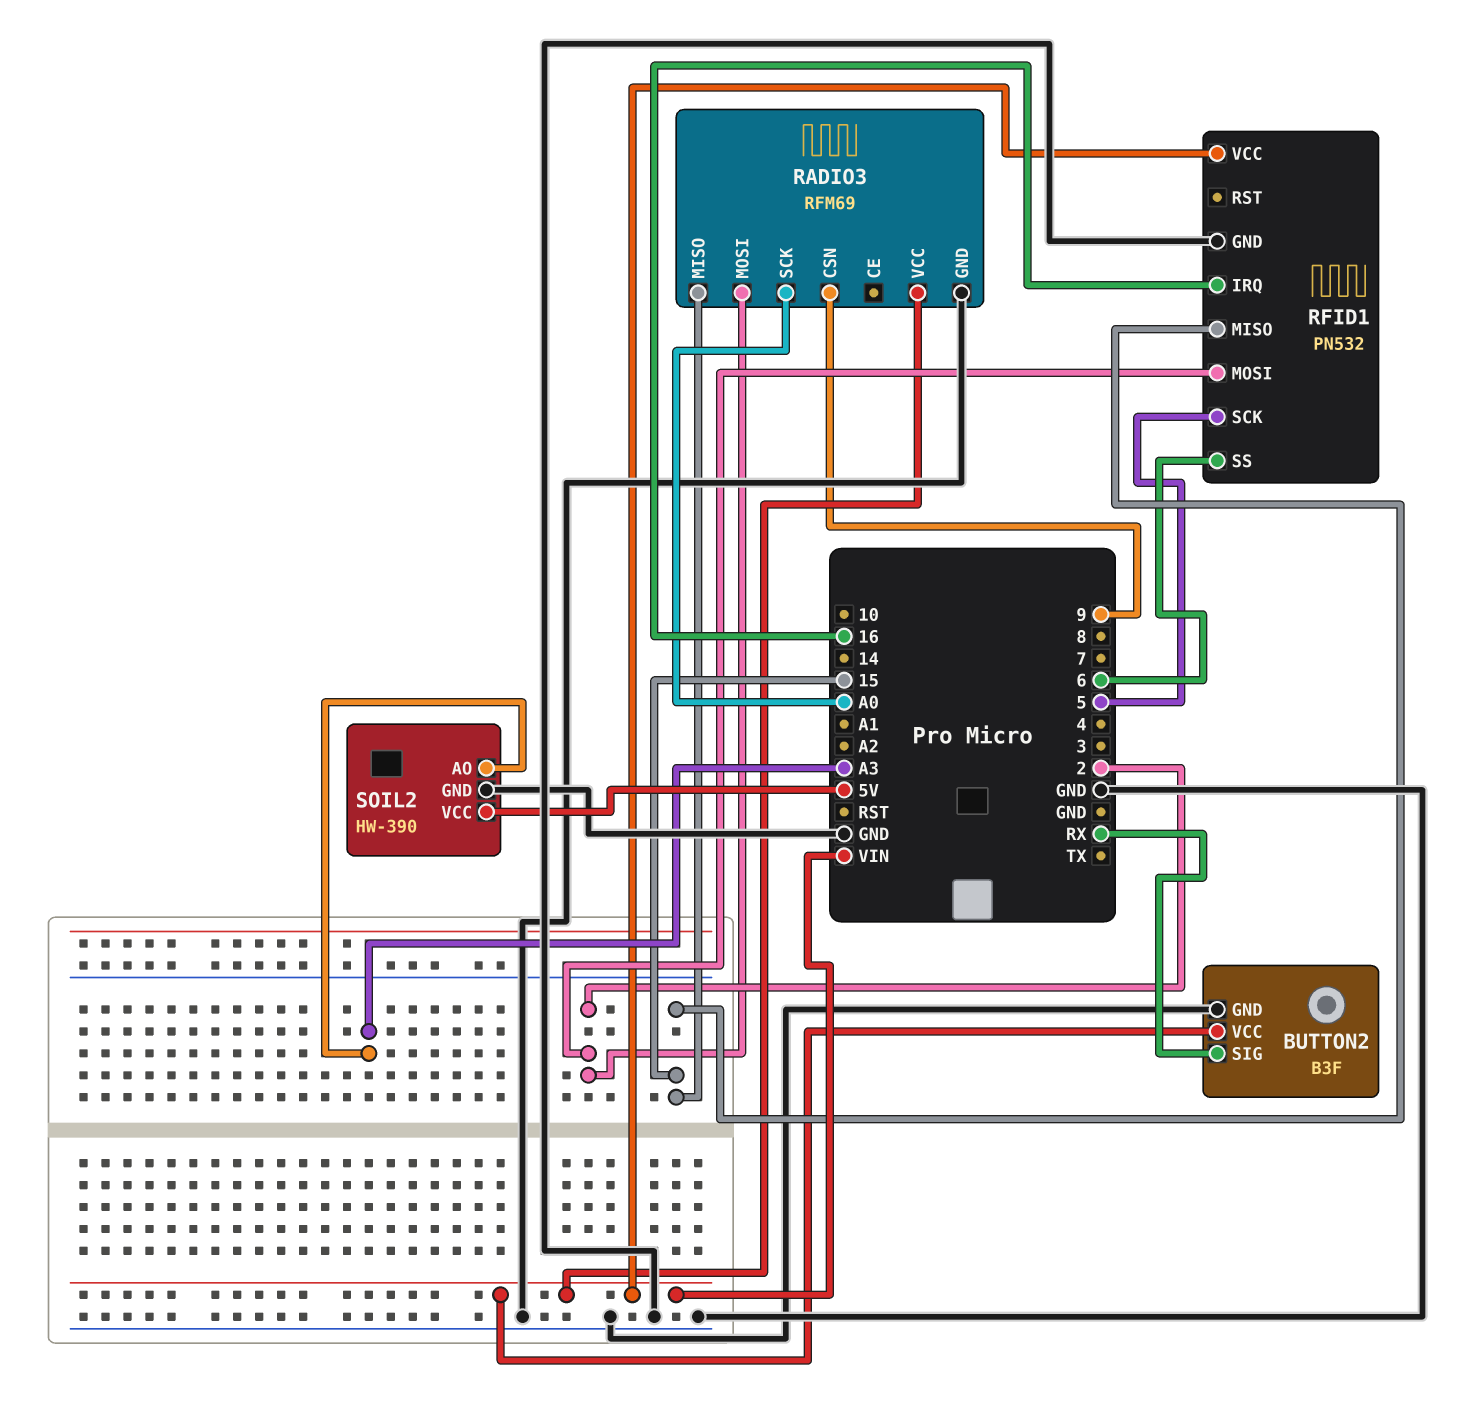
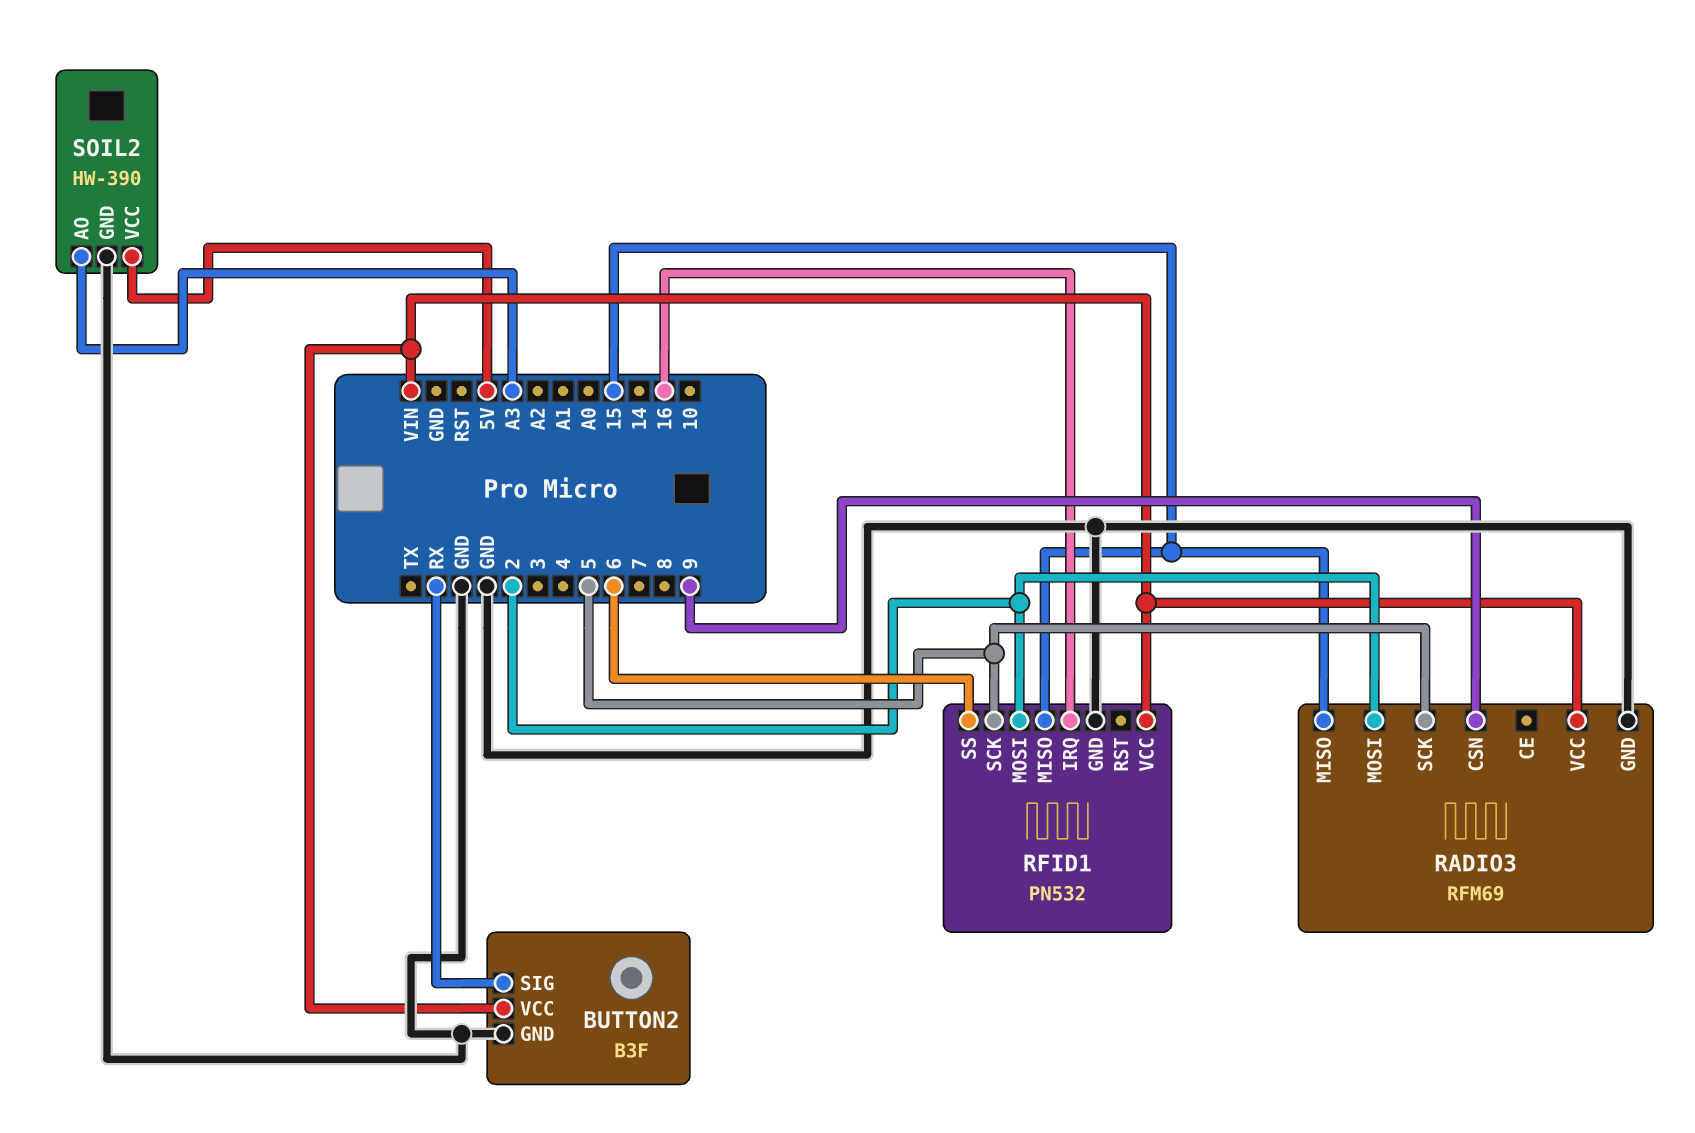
RADIO3 pin SCK: A0 -> 5

